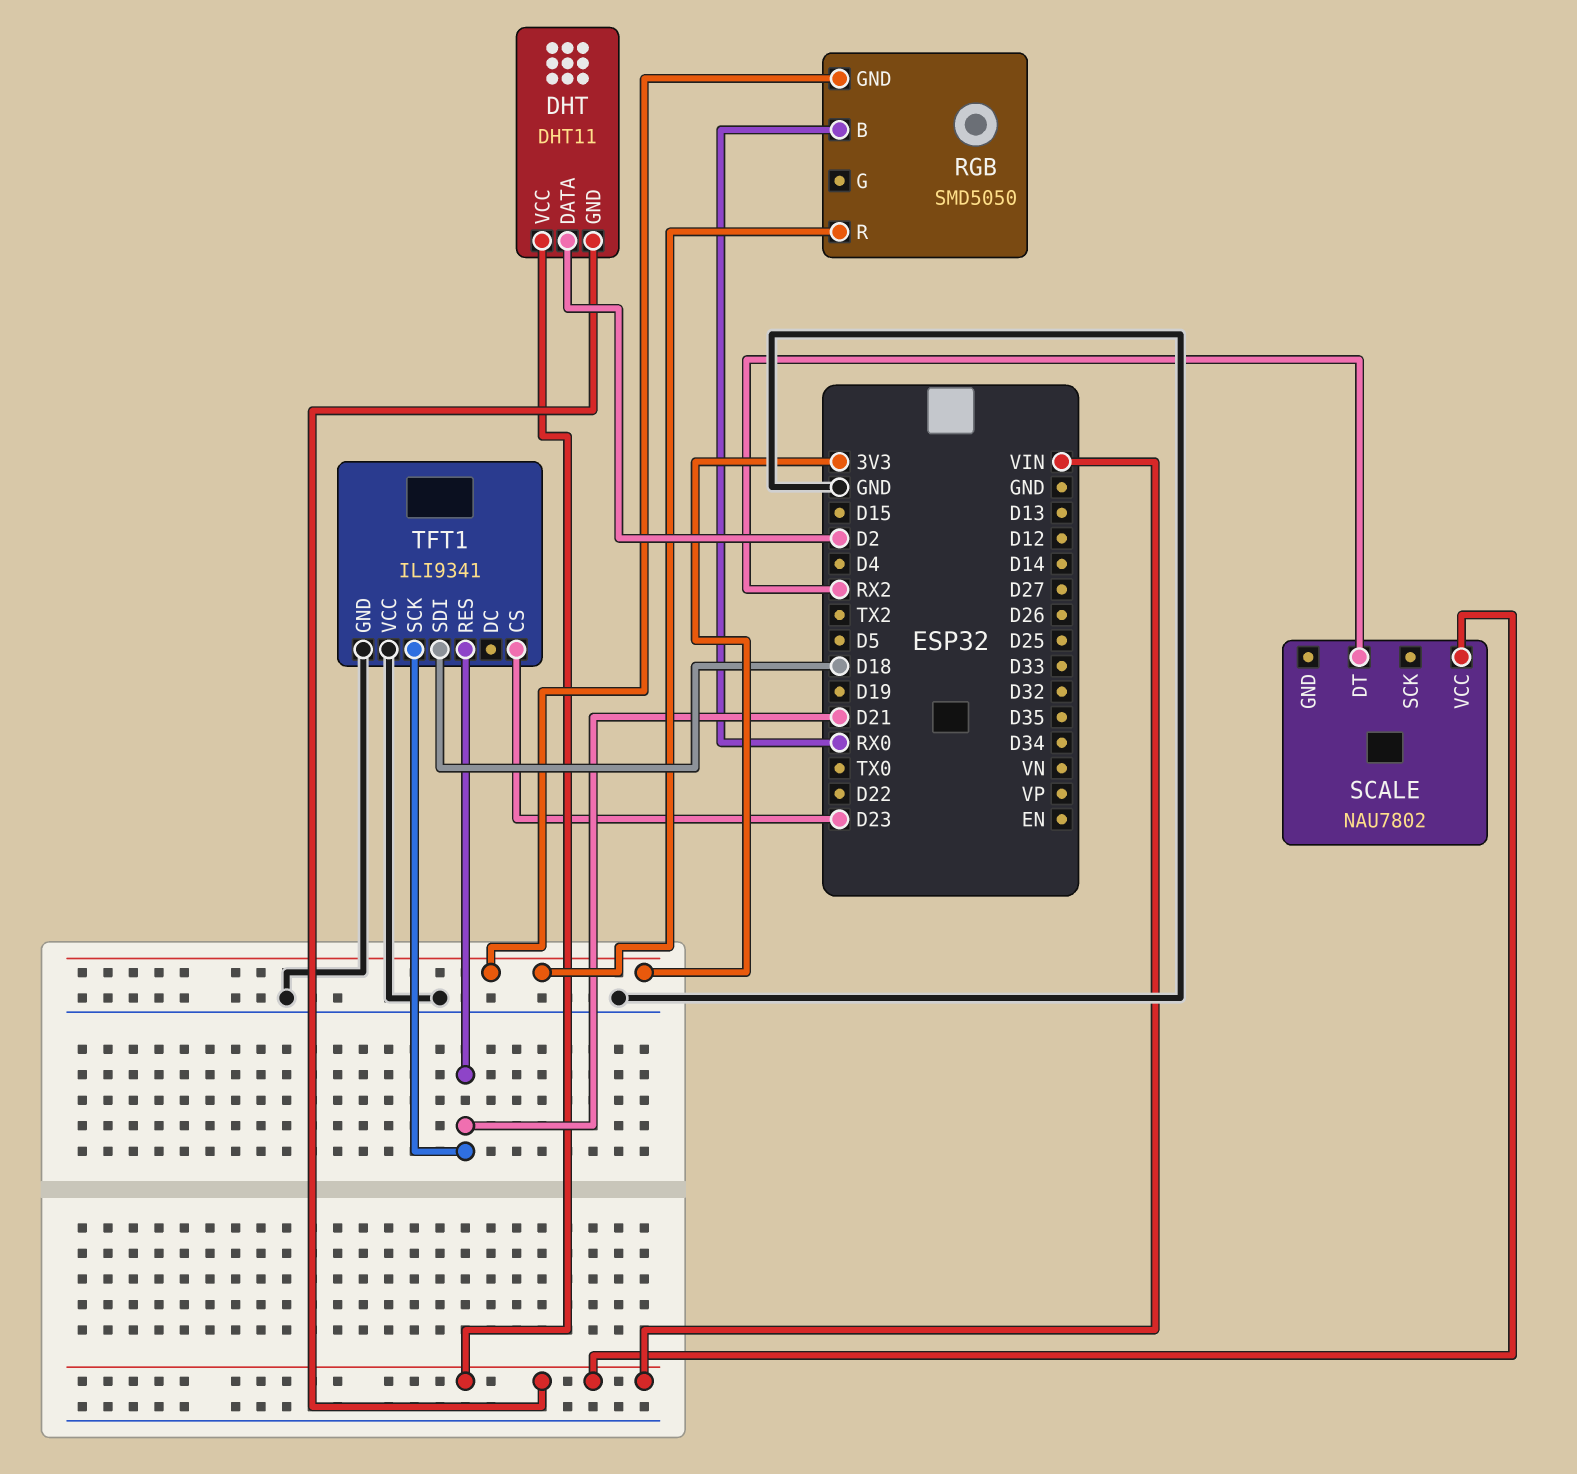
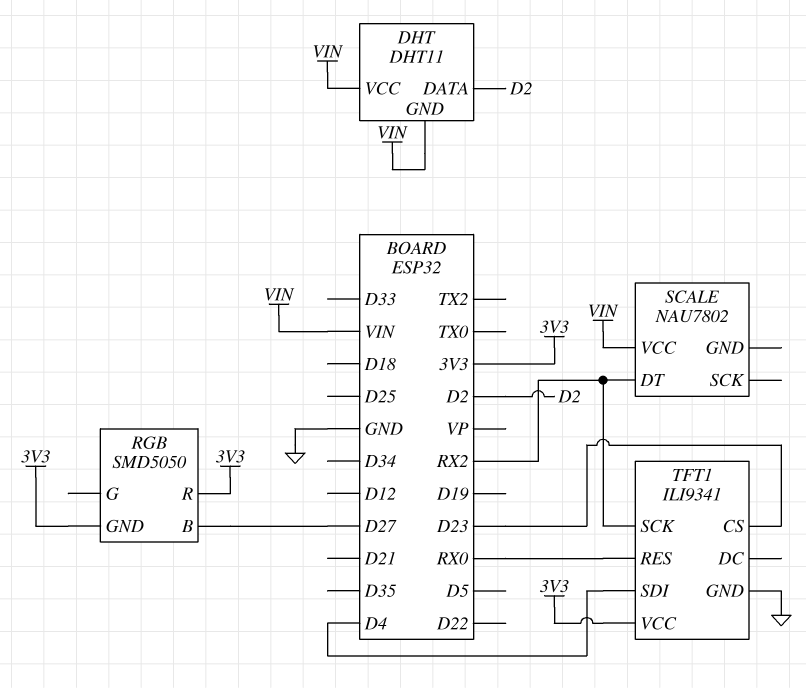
RGB pin B: RX0 -> D27
TFT1 pin RES: D21 -> RX0
TFT1 pin SCK: D21 -> RX2
TFT1 pin SDI: D18 -> D4
TFT1 pin VCC: GND -> 3V3

